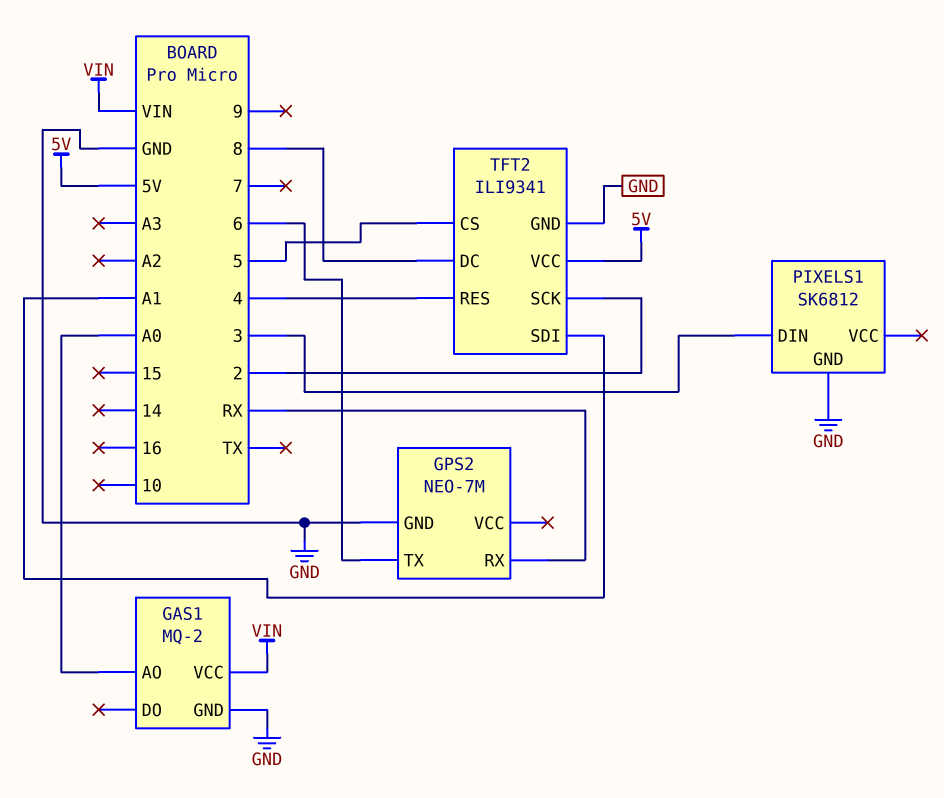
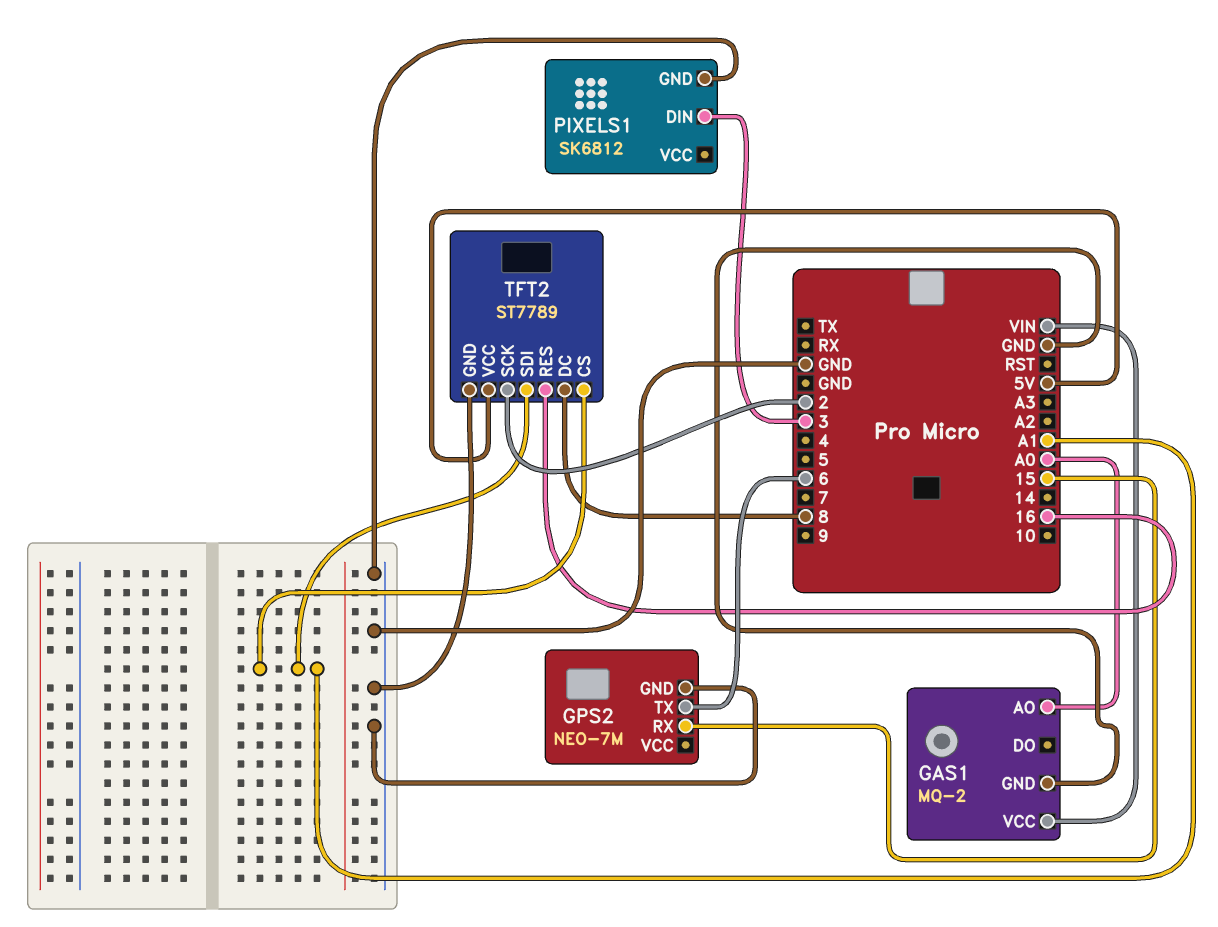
GPS2 pin RX: RX -> 15
TFT2: ILI9341 -> ST7789
TFT2 pin CS: 5 -> A1
TFT2 pin RES: 4 -> 16

